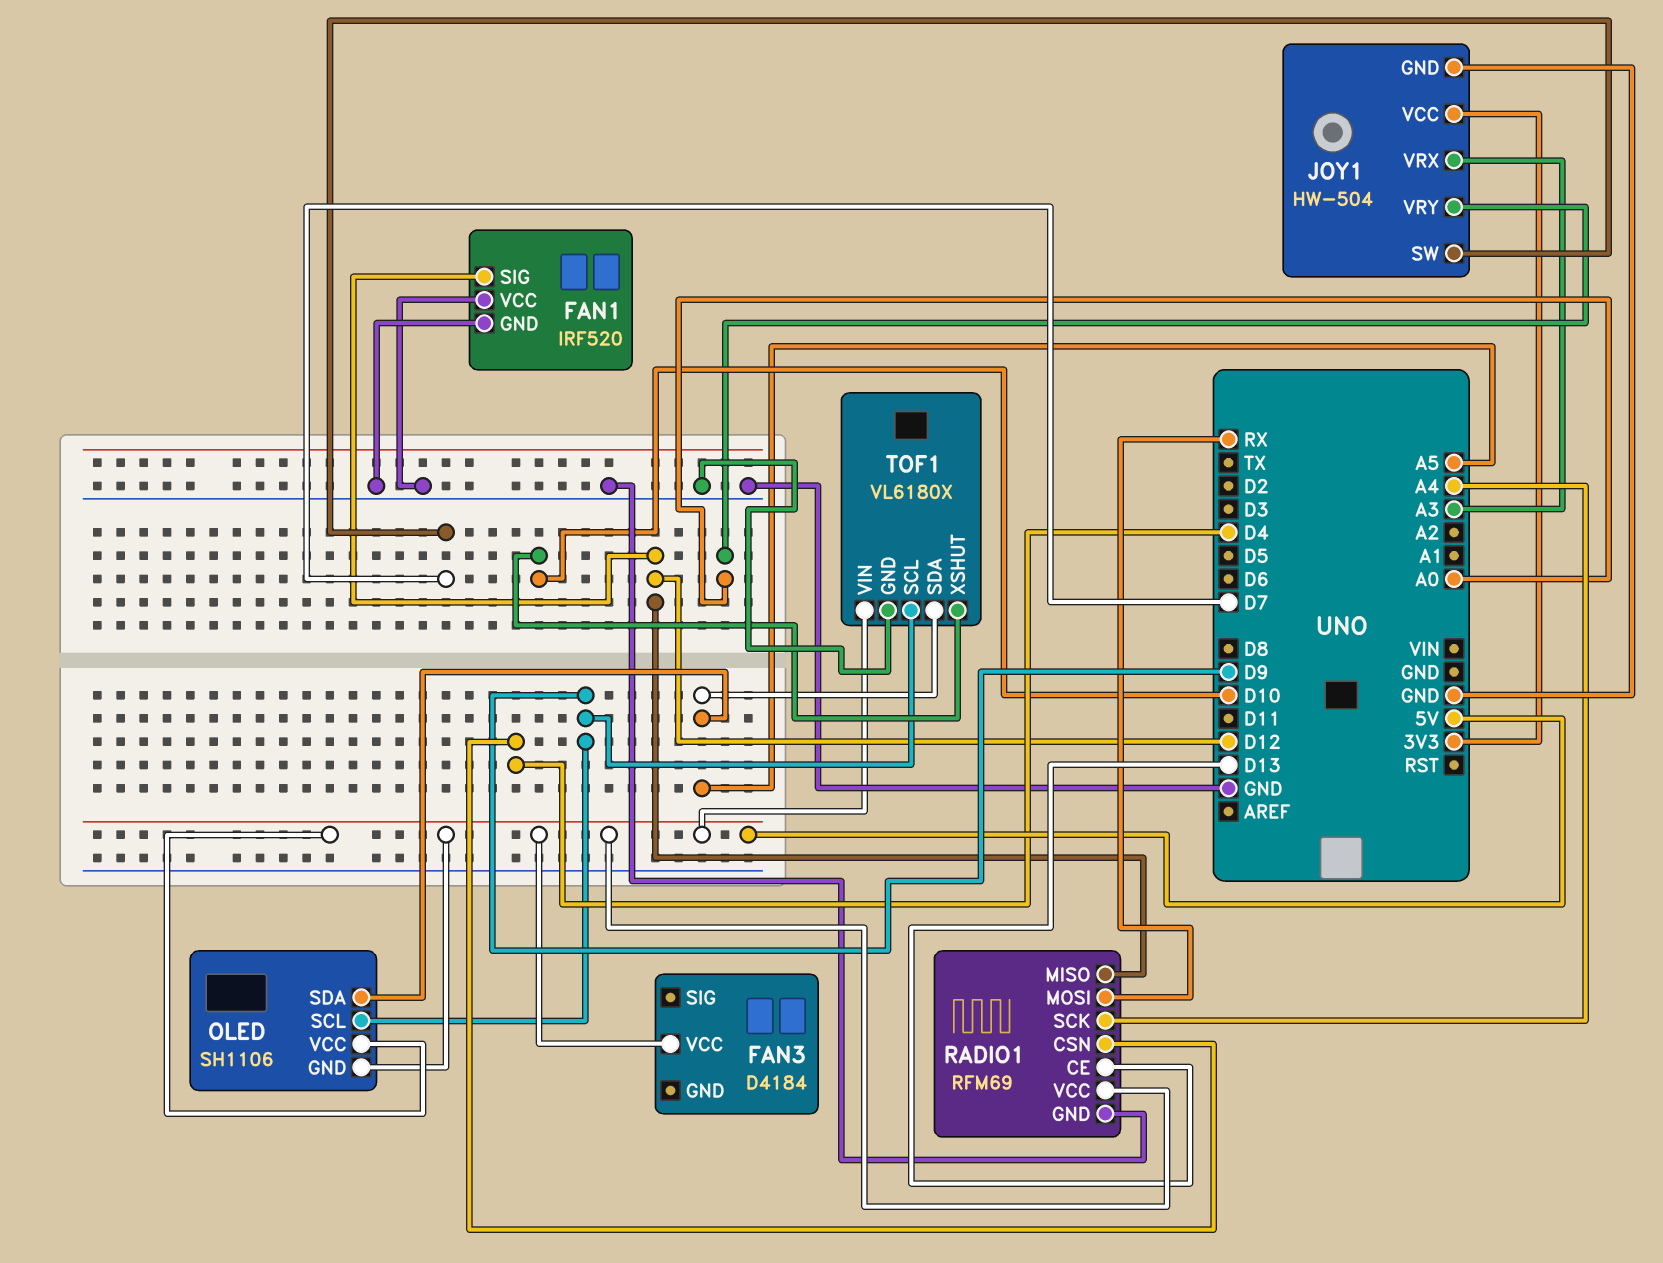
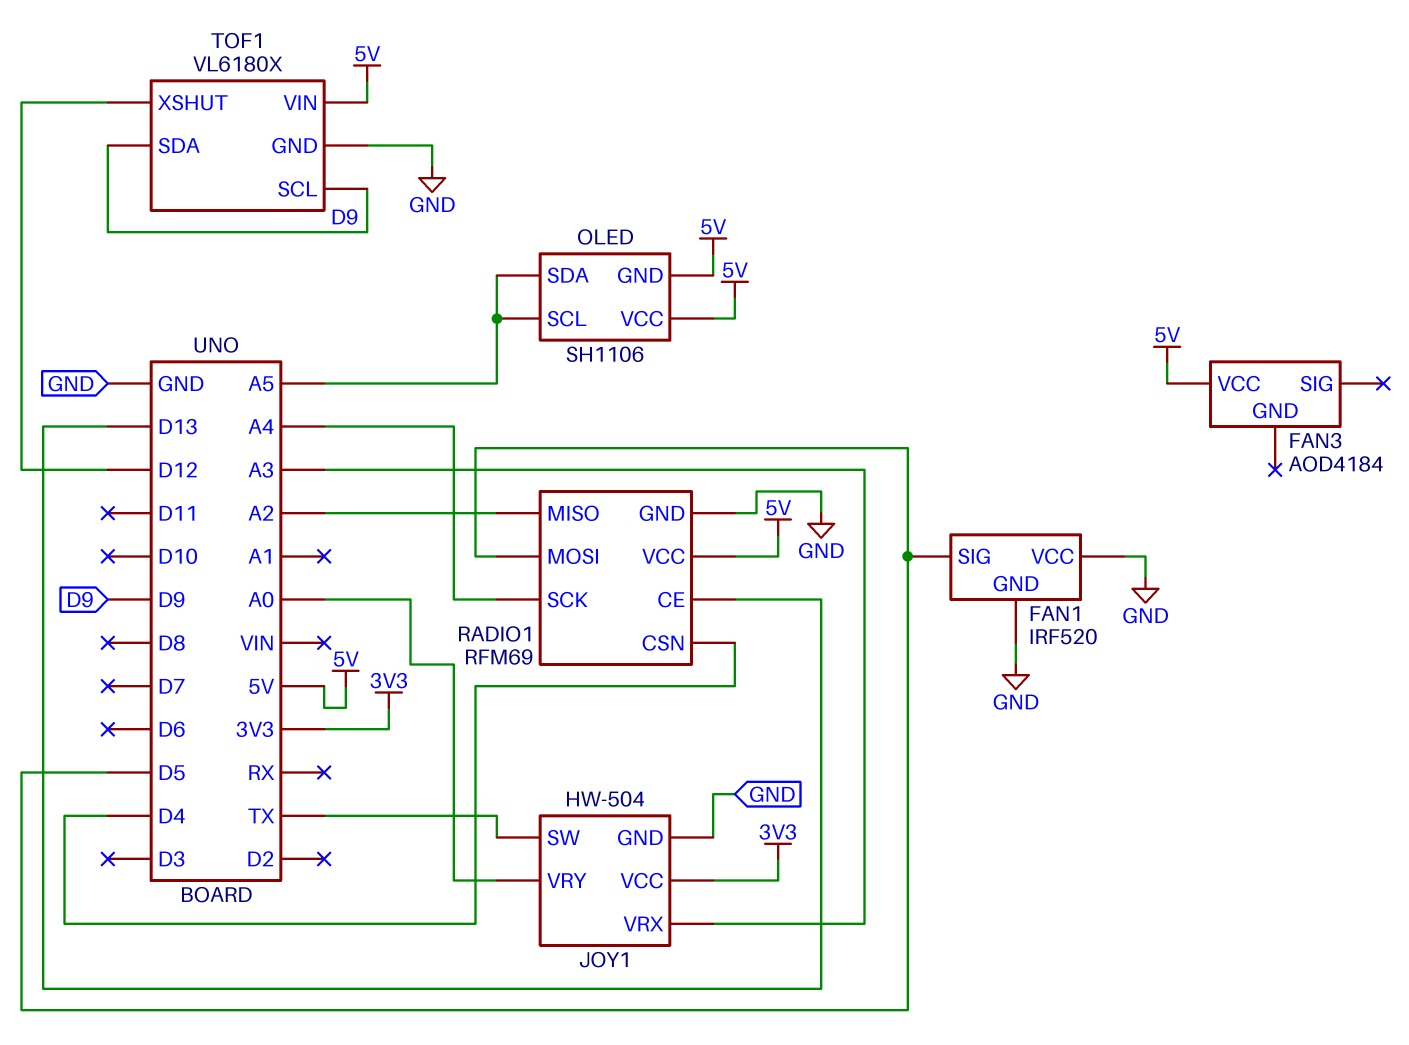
FAN1 pin SIG: D12 -> D5
FAN3: D4184 -> AOD4184
JOY1 pin SW: D7 -> TX
OLED pin SCL: D9 -> A5
RADIO1 pin MISO: D12 -> A2
RADIO1 pin MOSI: RX -> D5
TOF1 pin SDA: A5 -> D9
TOF1 pin XSHUT: D10 -> D12

